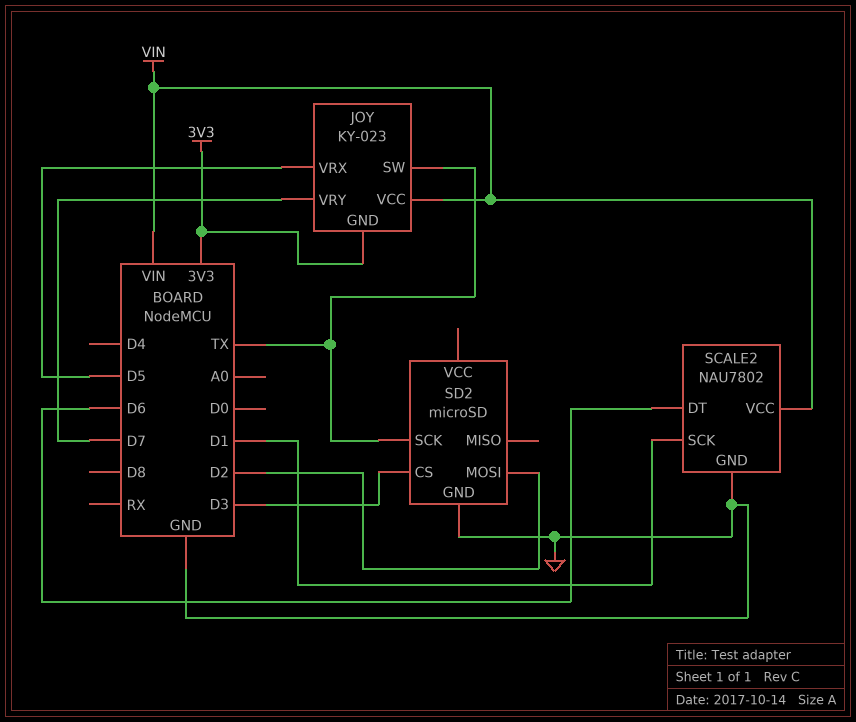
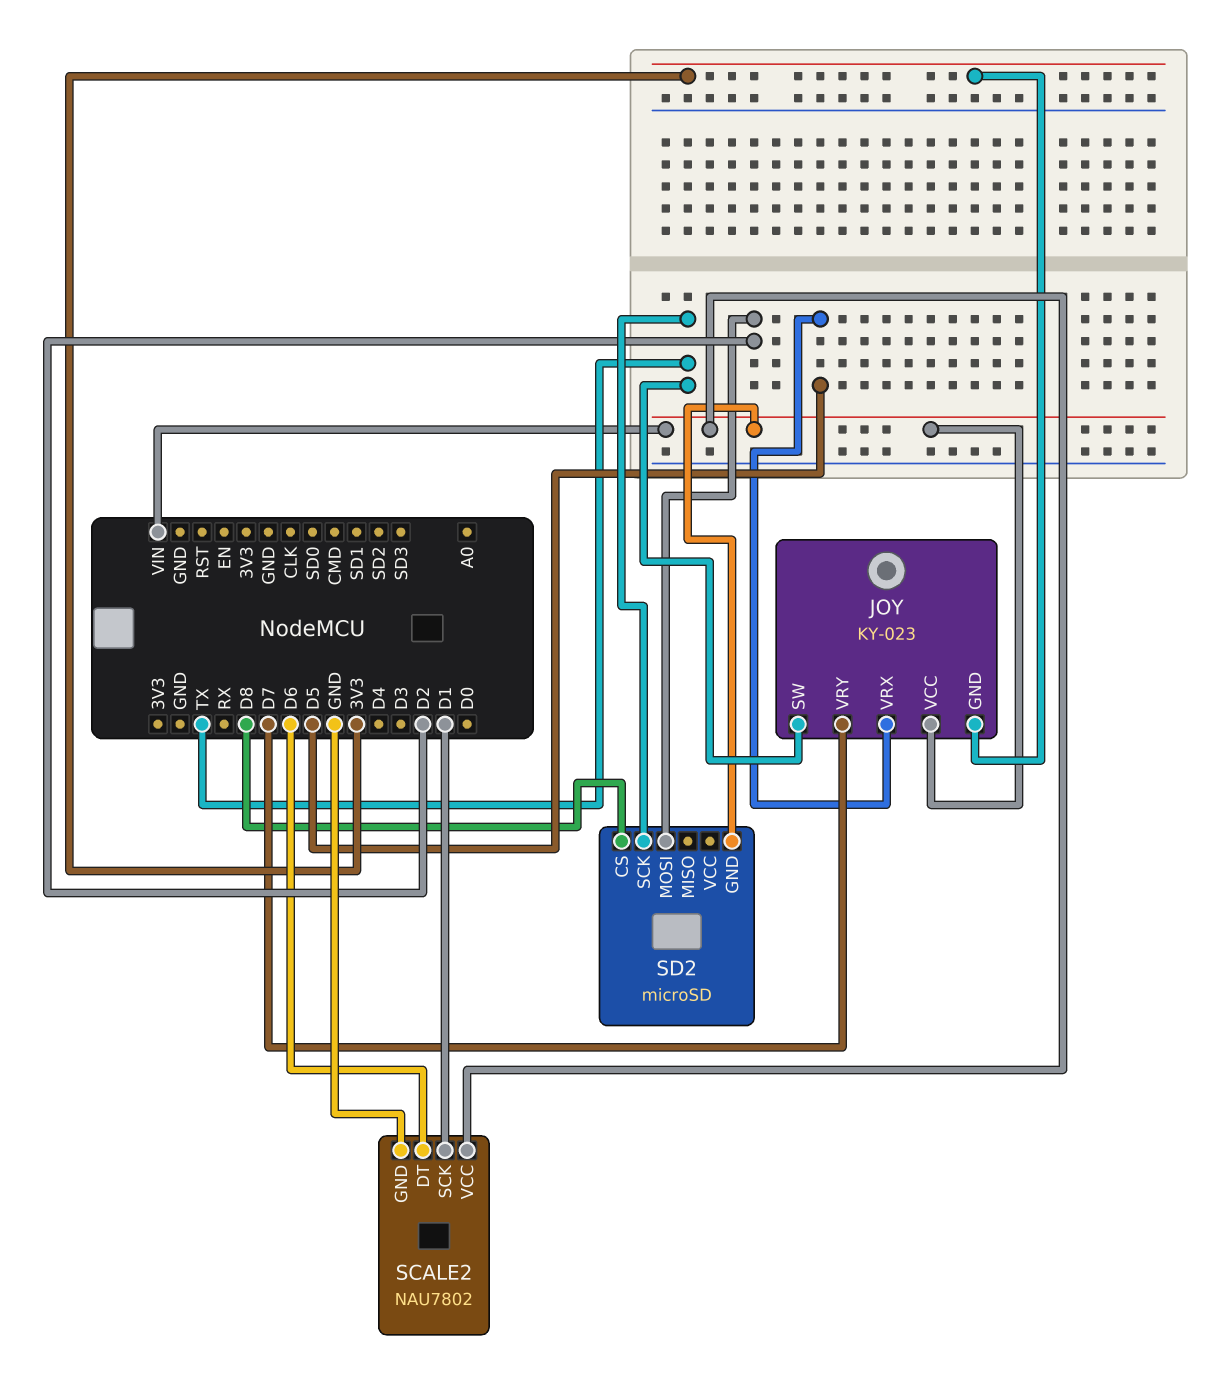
SD2 pin CS: D3 -> D8
SD2 pin GND: GND -> VIN

